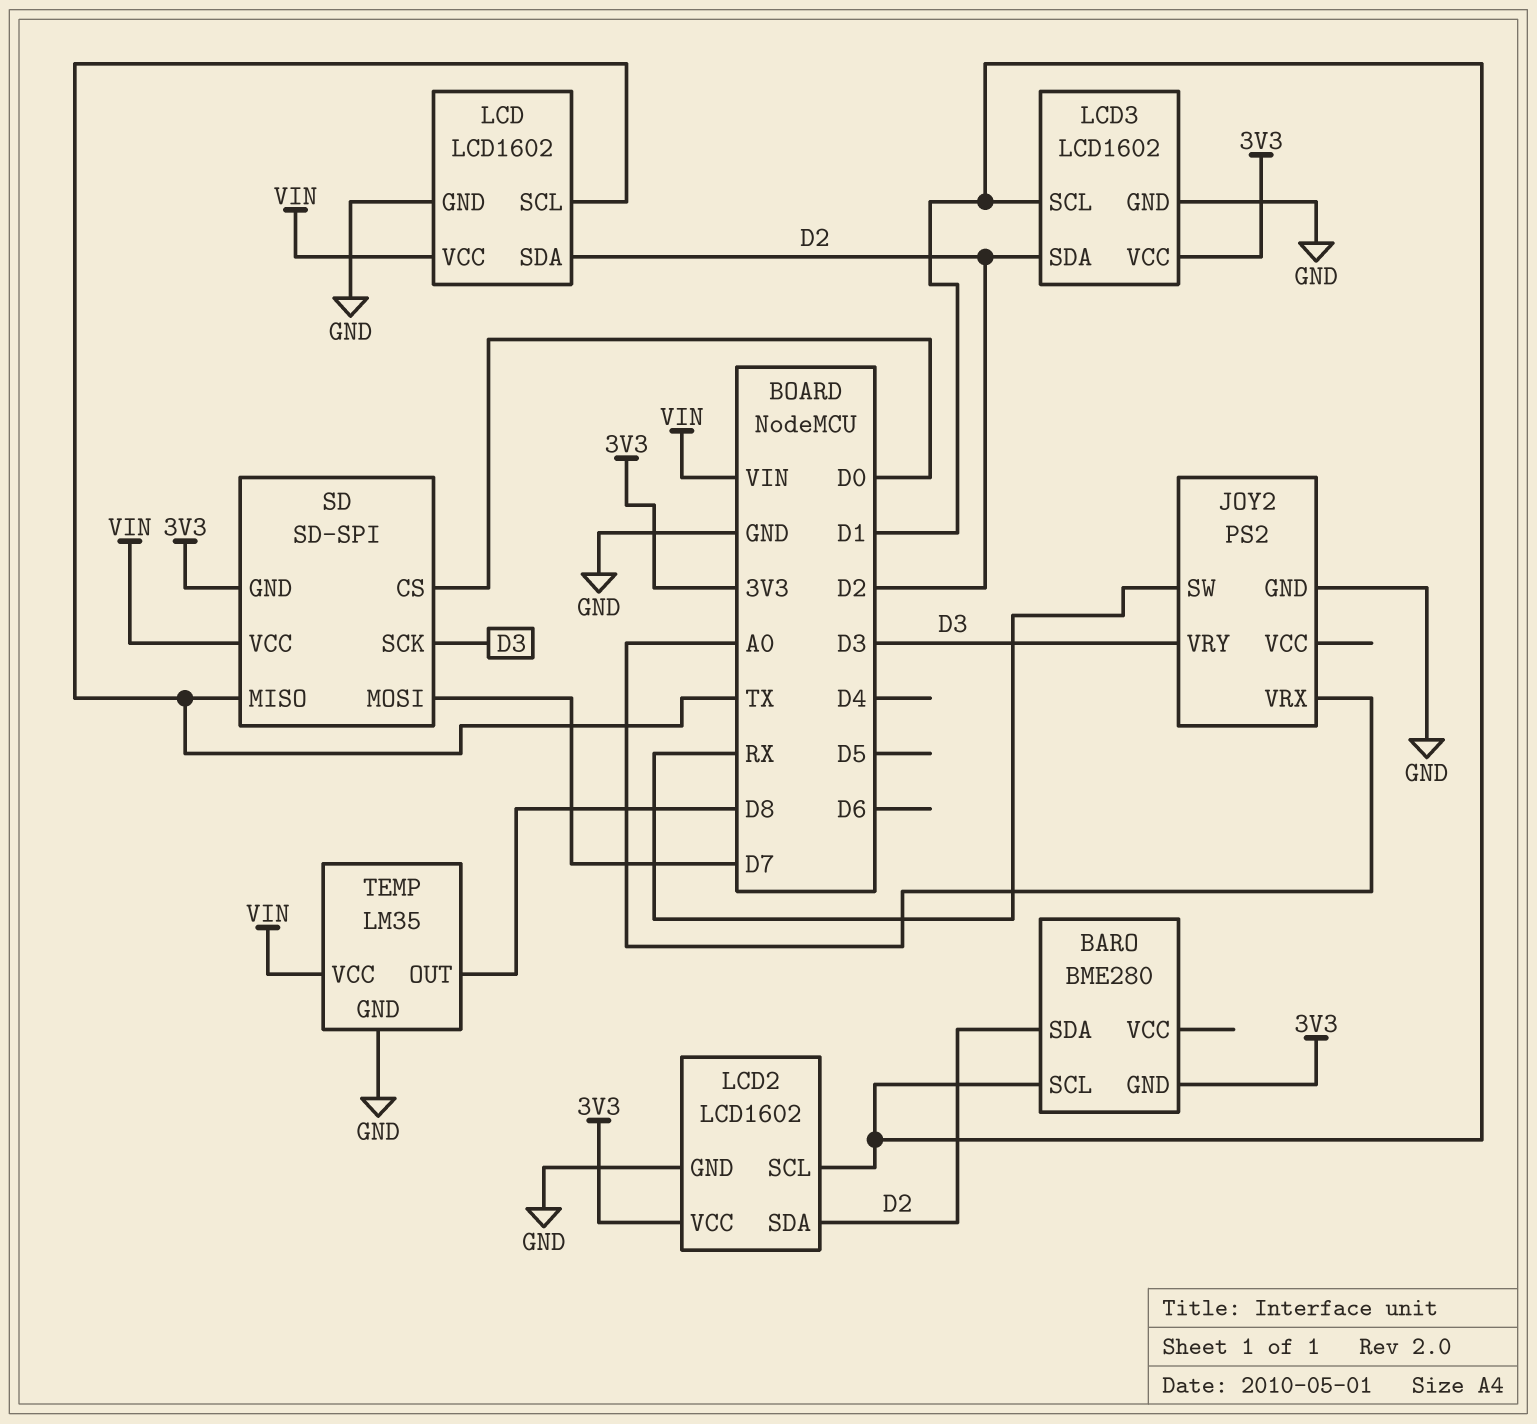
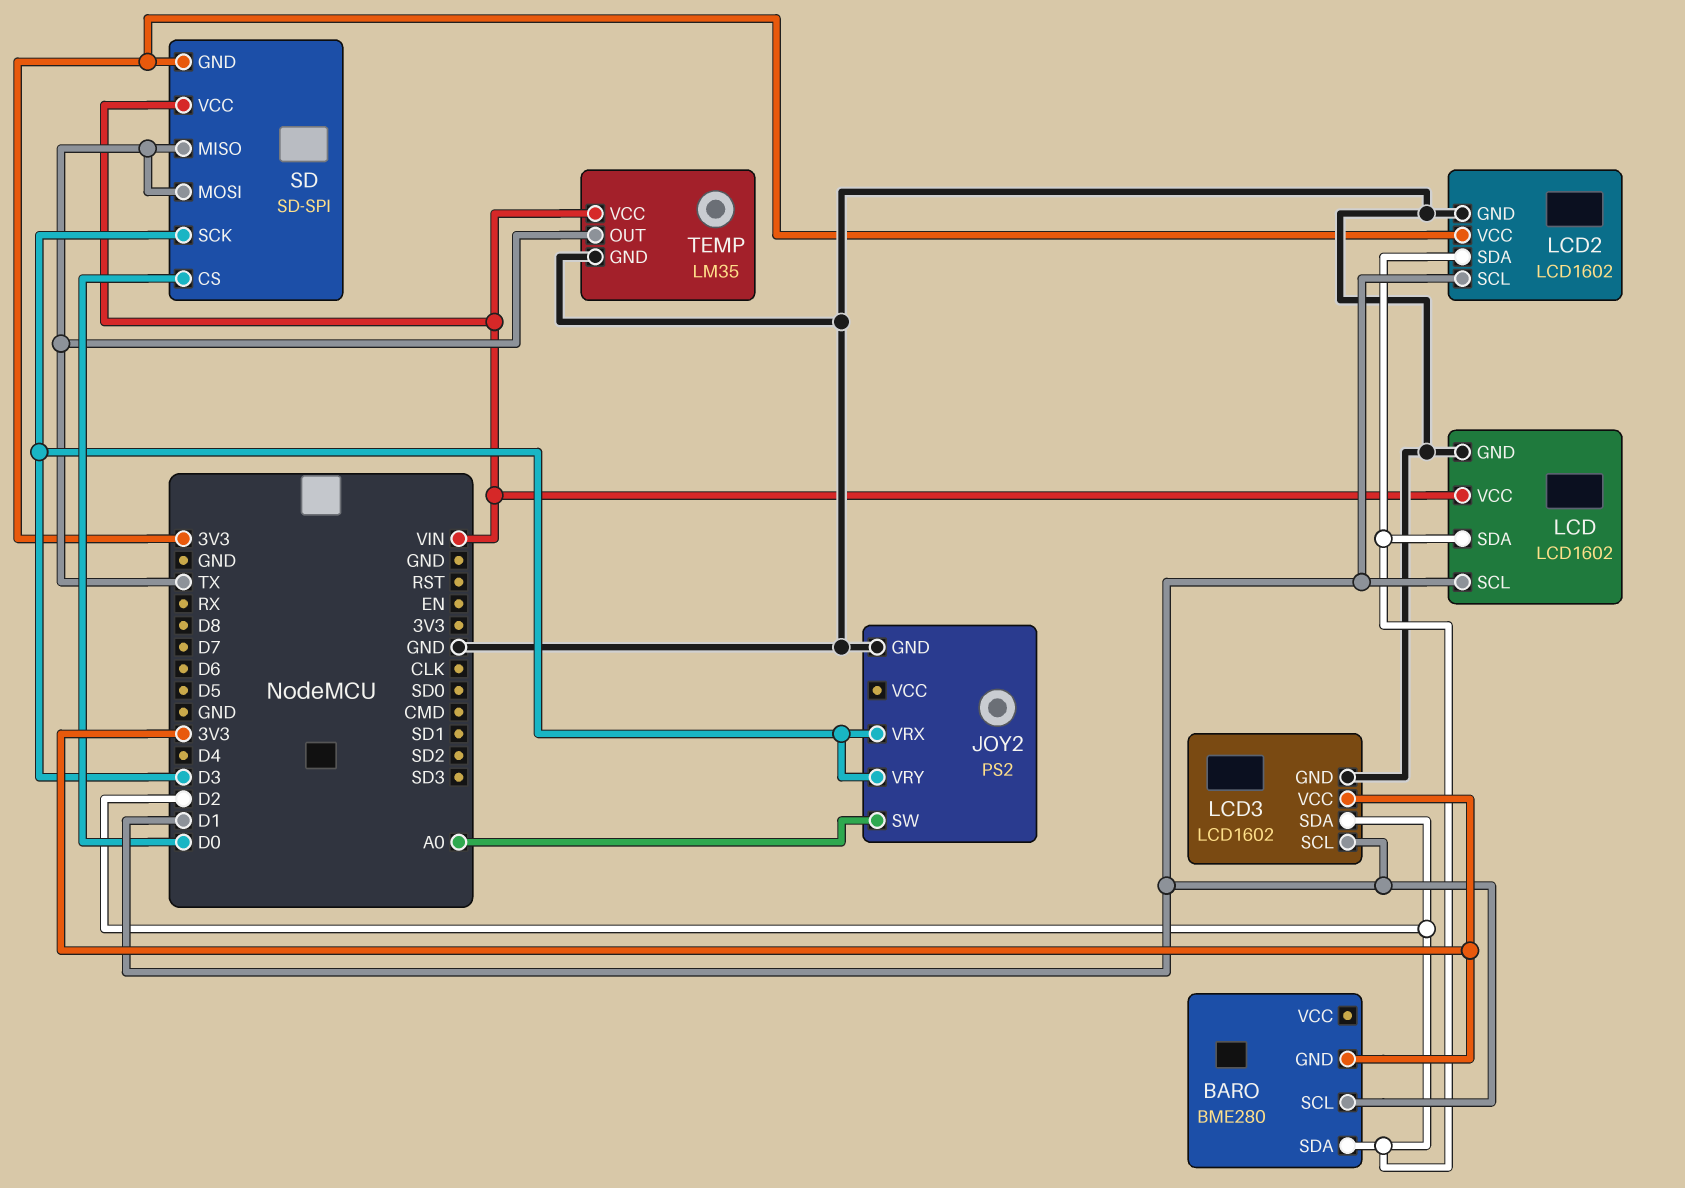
JOY2 pin SW: RX -> A0
JOY2 pin VRX: A0 -> D3
LCD pin SCL: TX -> D1
SD pin MOSI: D7 -> TX
TEMP pin OUT: D8 -> TX

